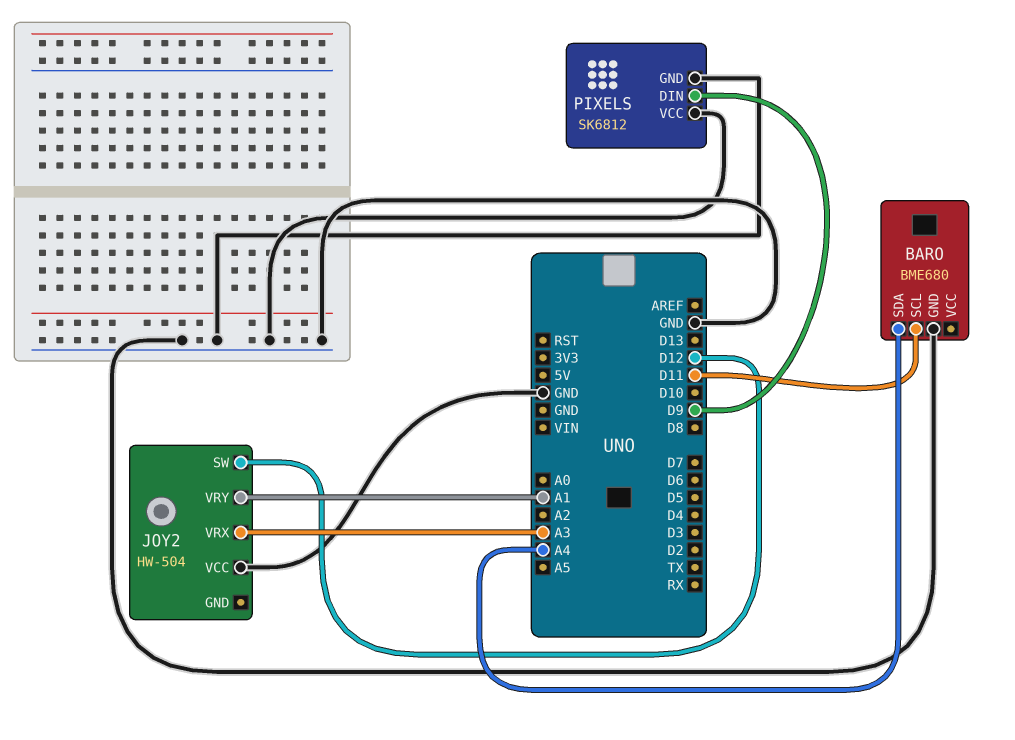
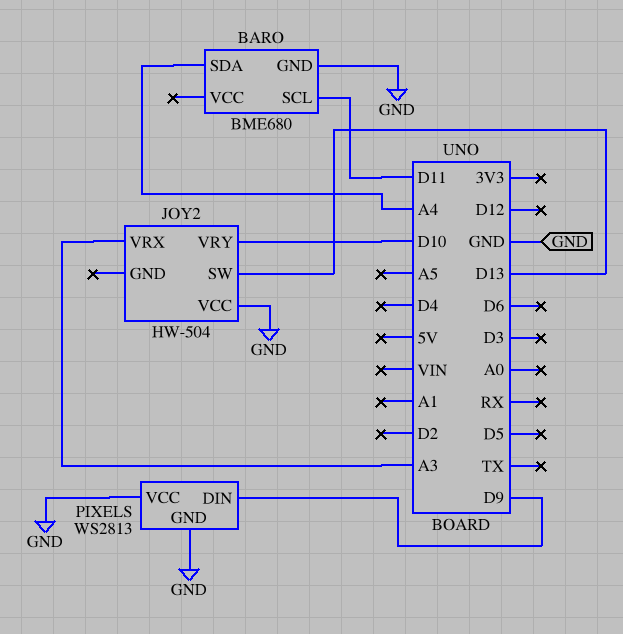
JOY2 pin SW: D12 -> D13
JOY2 pin VRY: A1 -> D10
PIXELS: SK6812 -> WS2813

